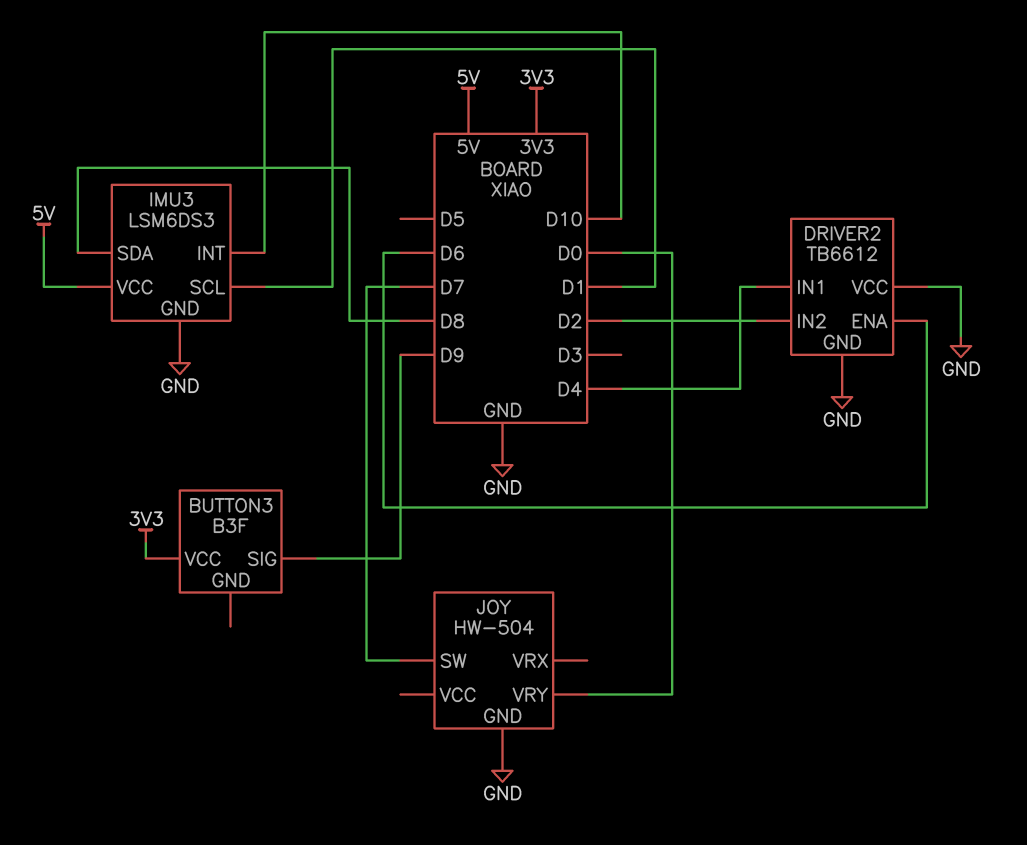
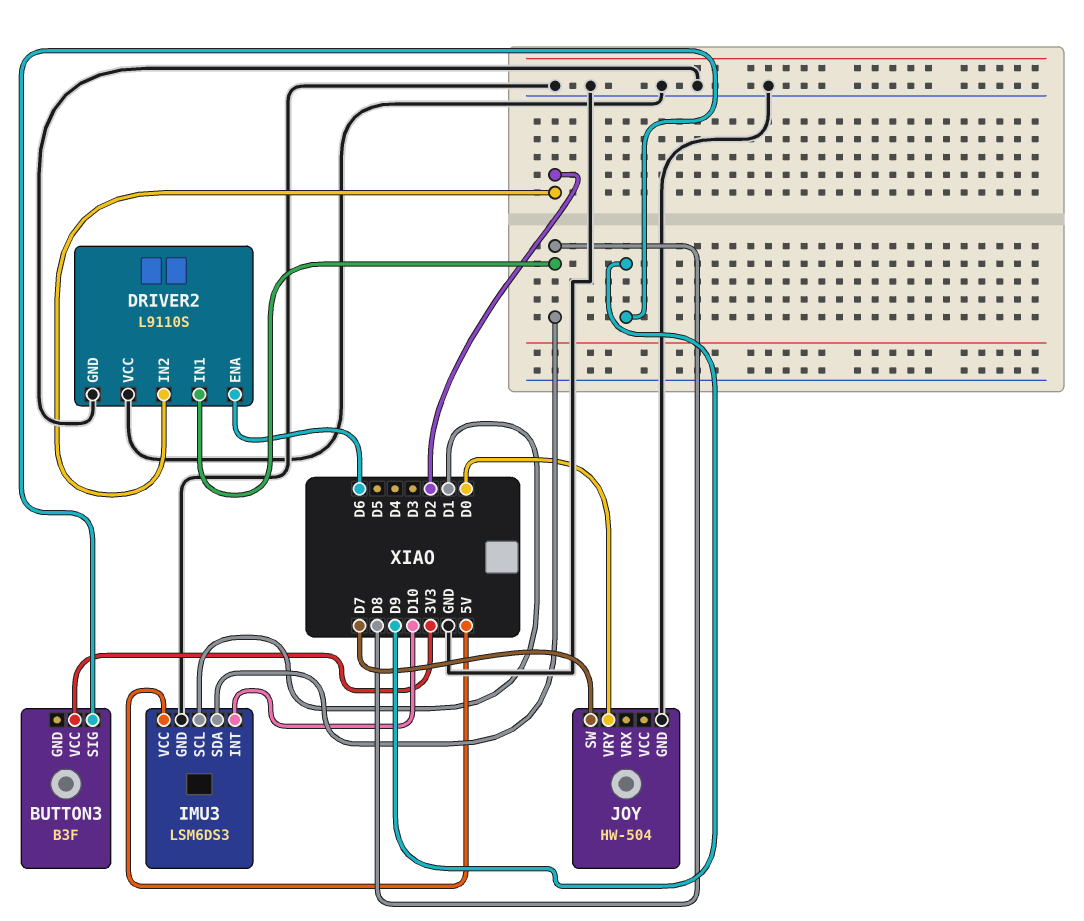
DRIVER2: TB6612 -> L9110S
DRIVER2 pin IN1: D4 -> D8

